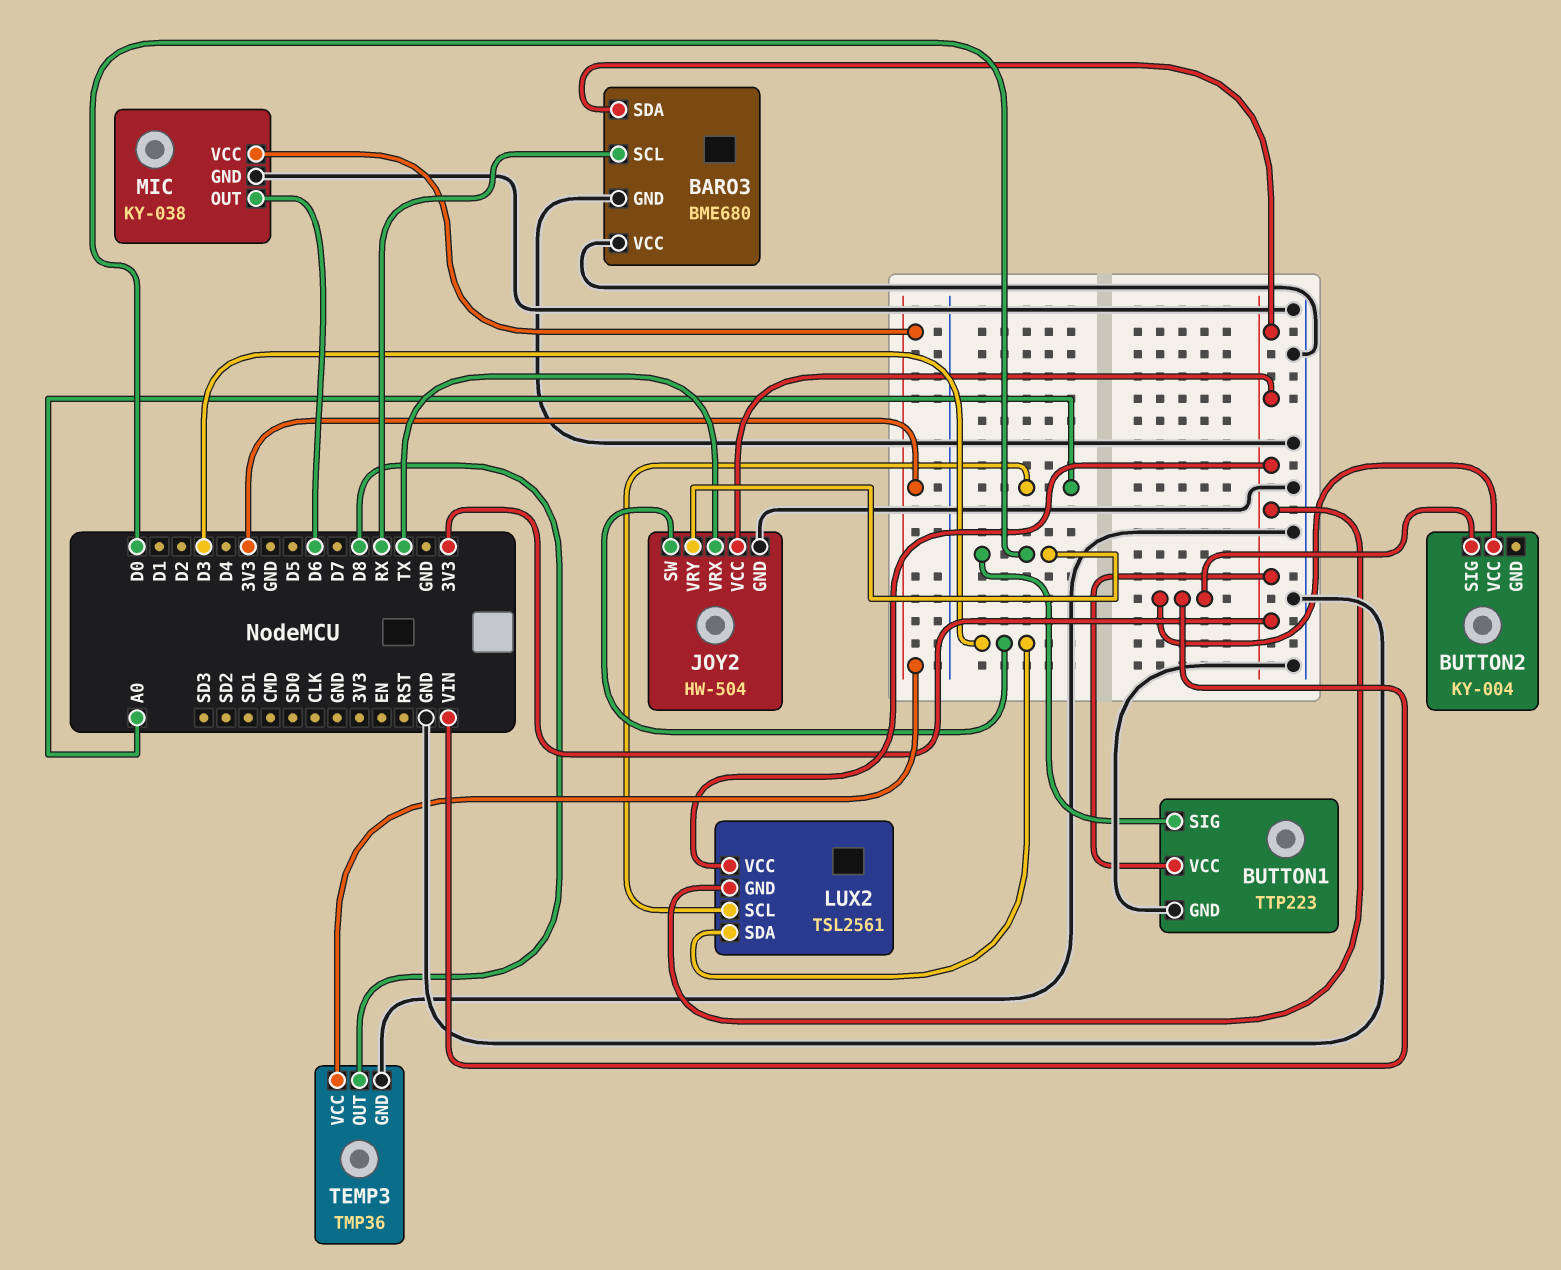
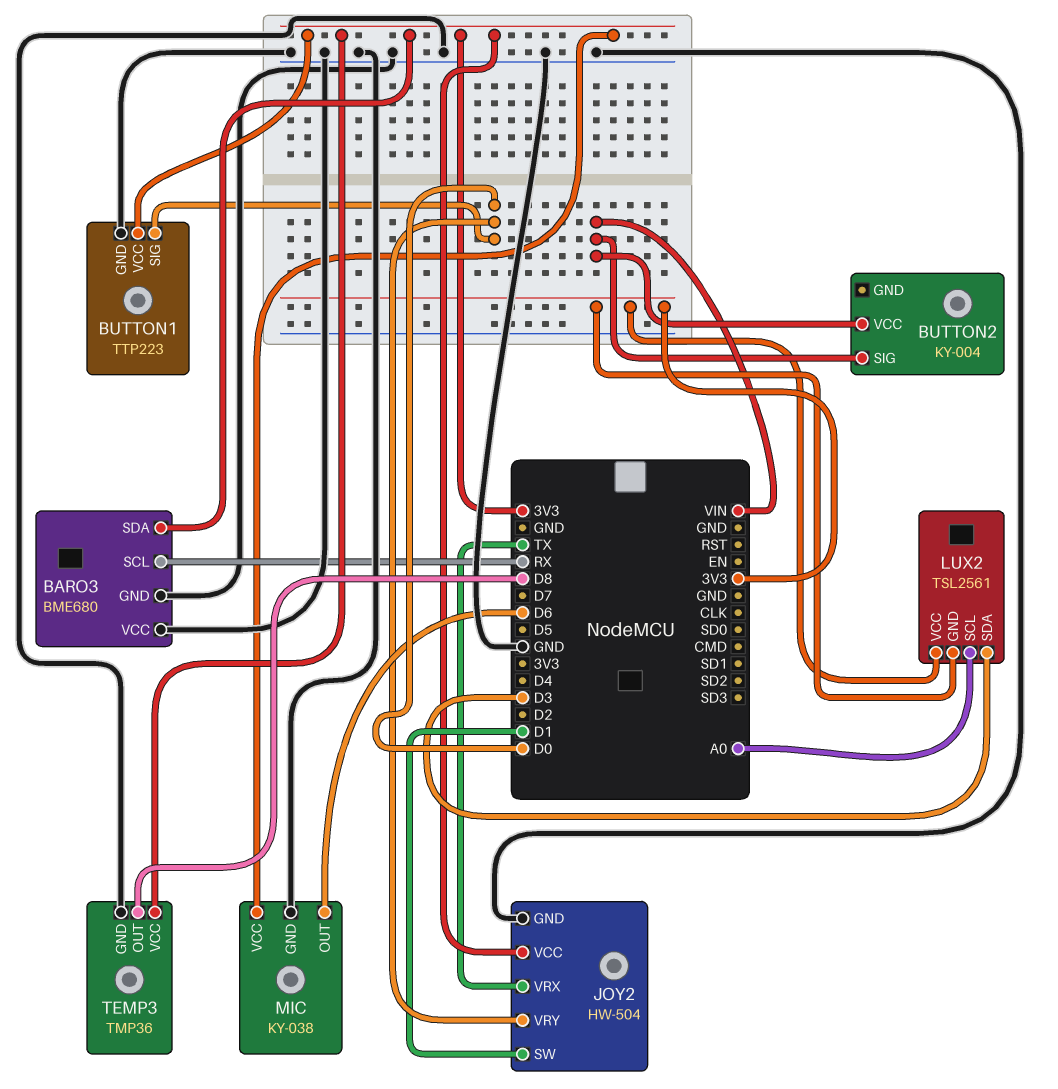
JOY2 pin SW: D3 -> D1

